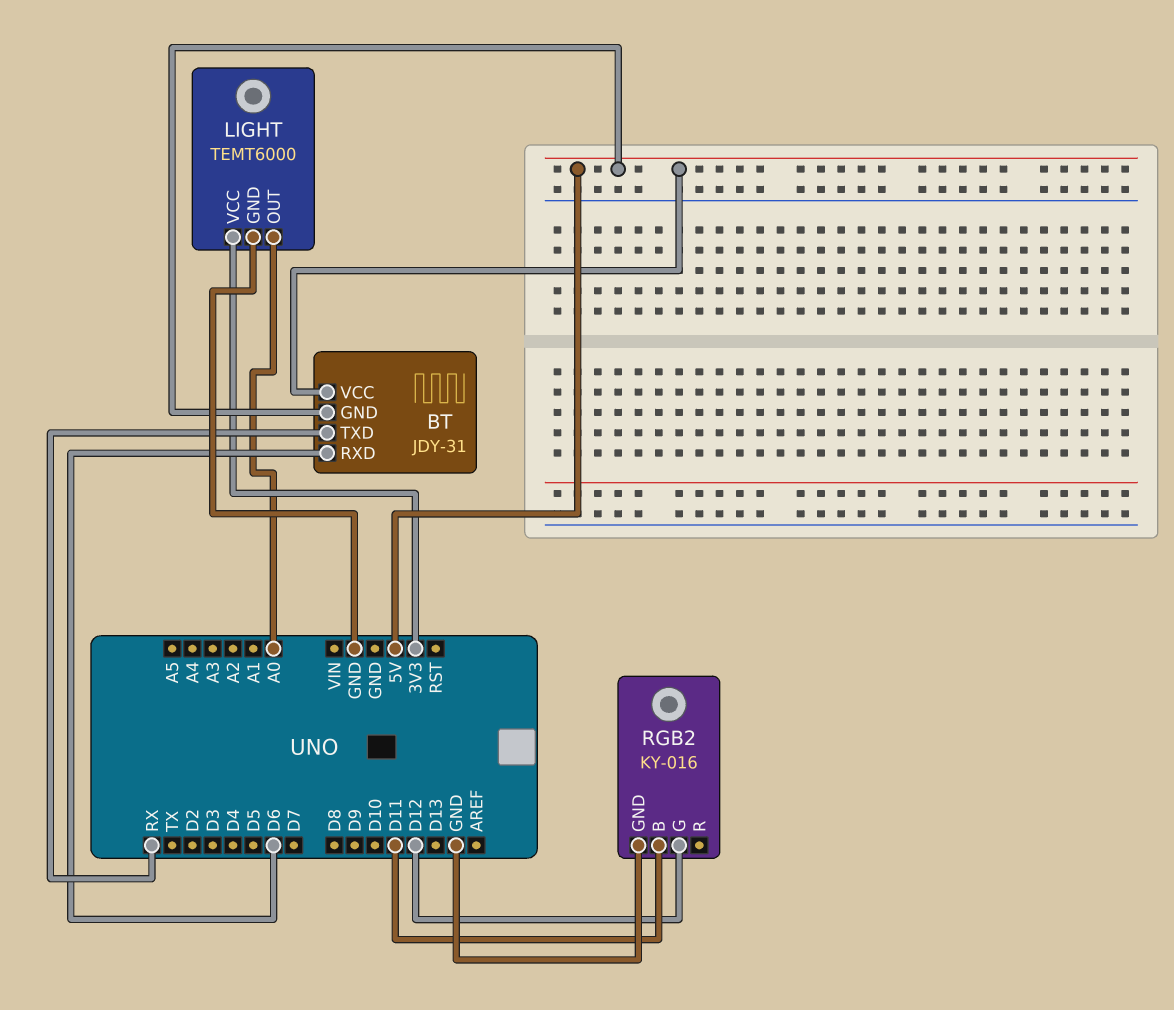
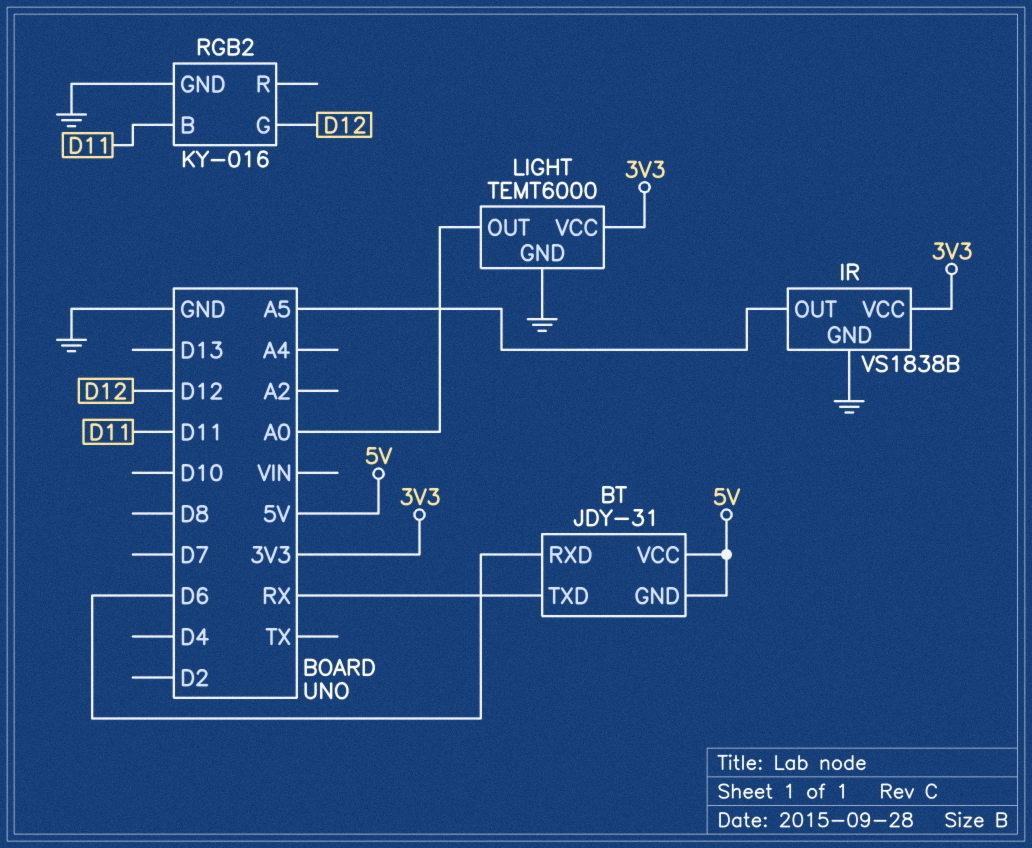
IR: none -> VS1838B
IR pin GND: none -> GND
IR pin OUT: none -> A5
IR pin VCC: none -> 3V3

